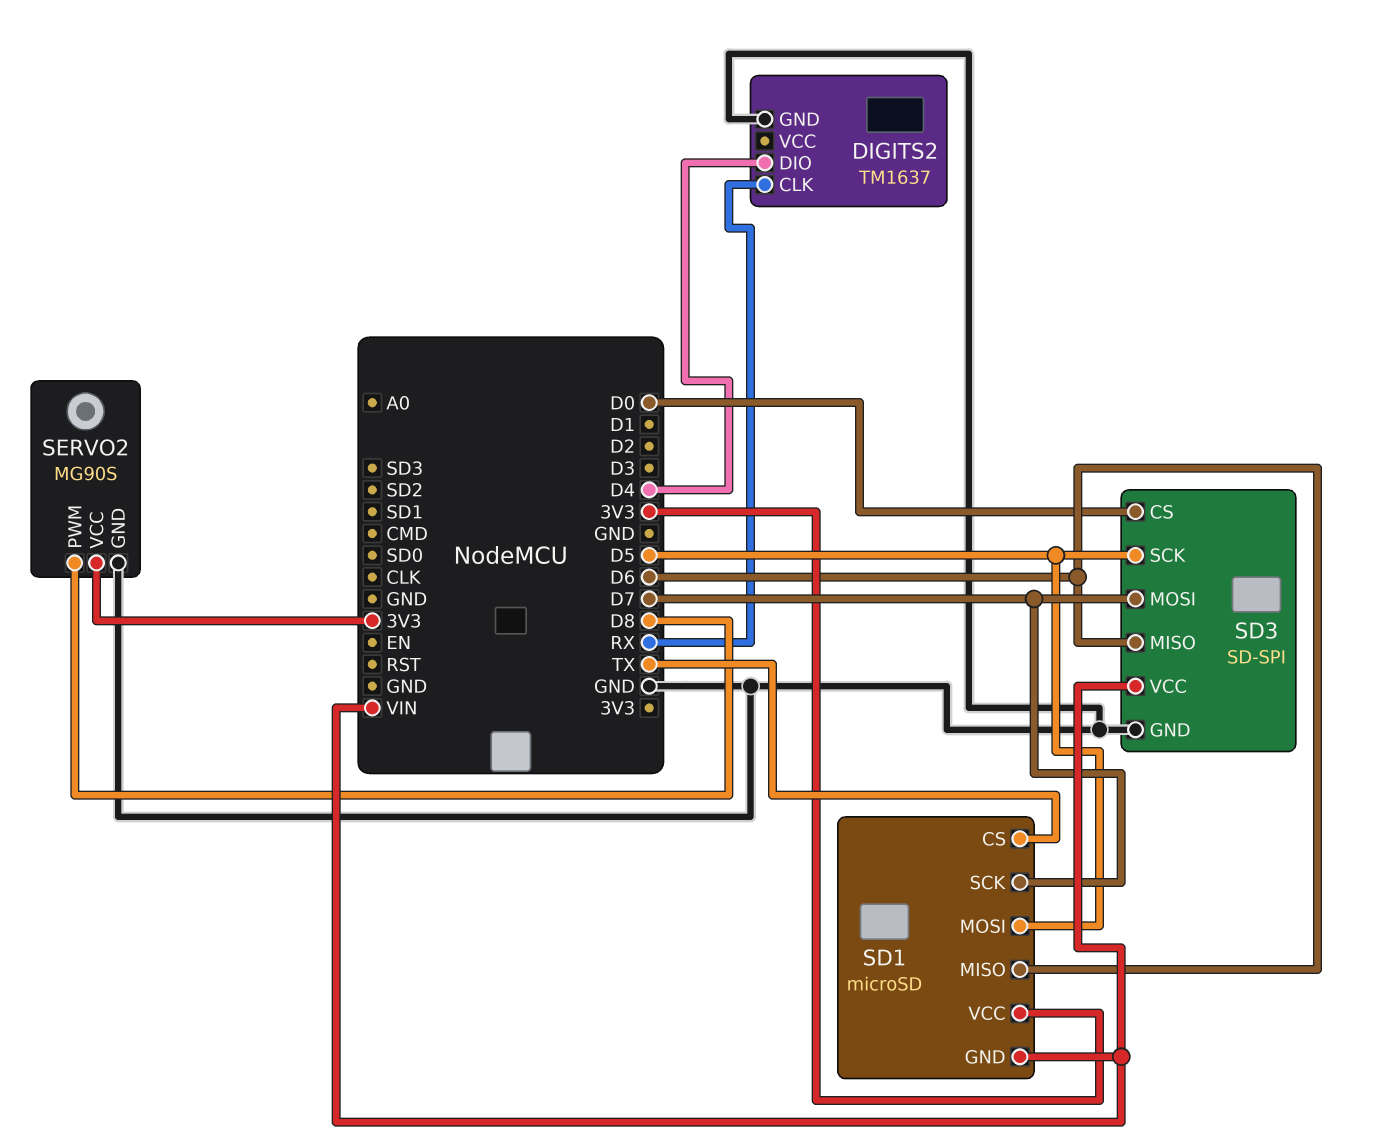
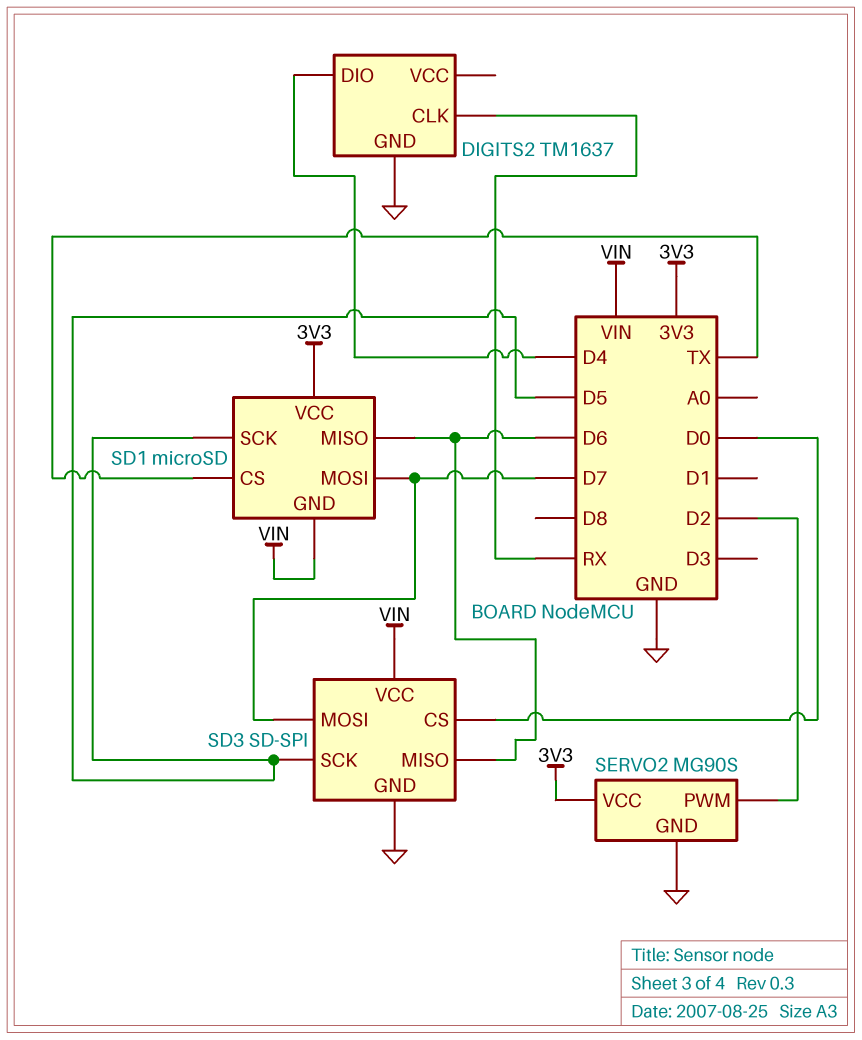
SD1 pin MOSI: D5 -> D7
SD1 pin SCK: D7 -> D5
SERVO2 pin PWM: D8 -> D2

